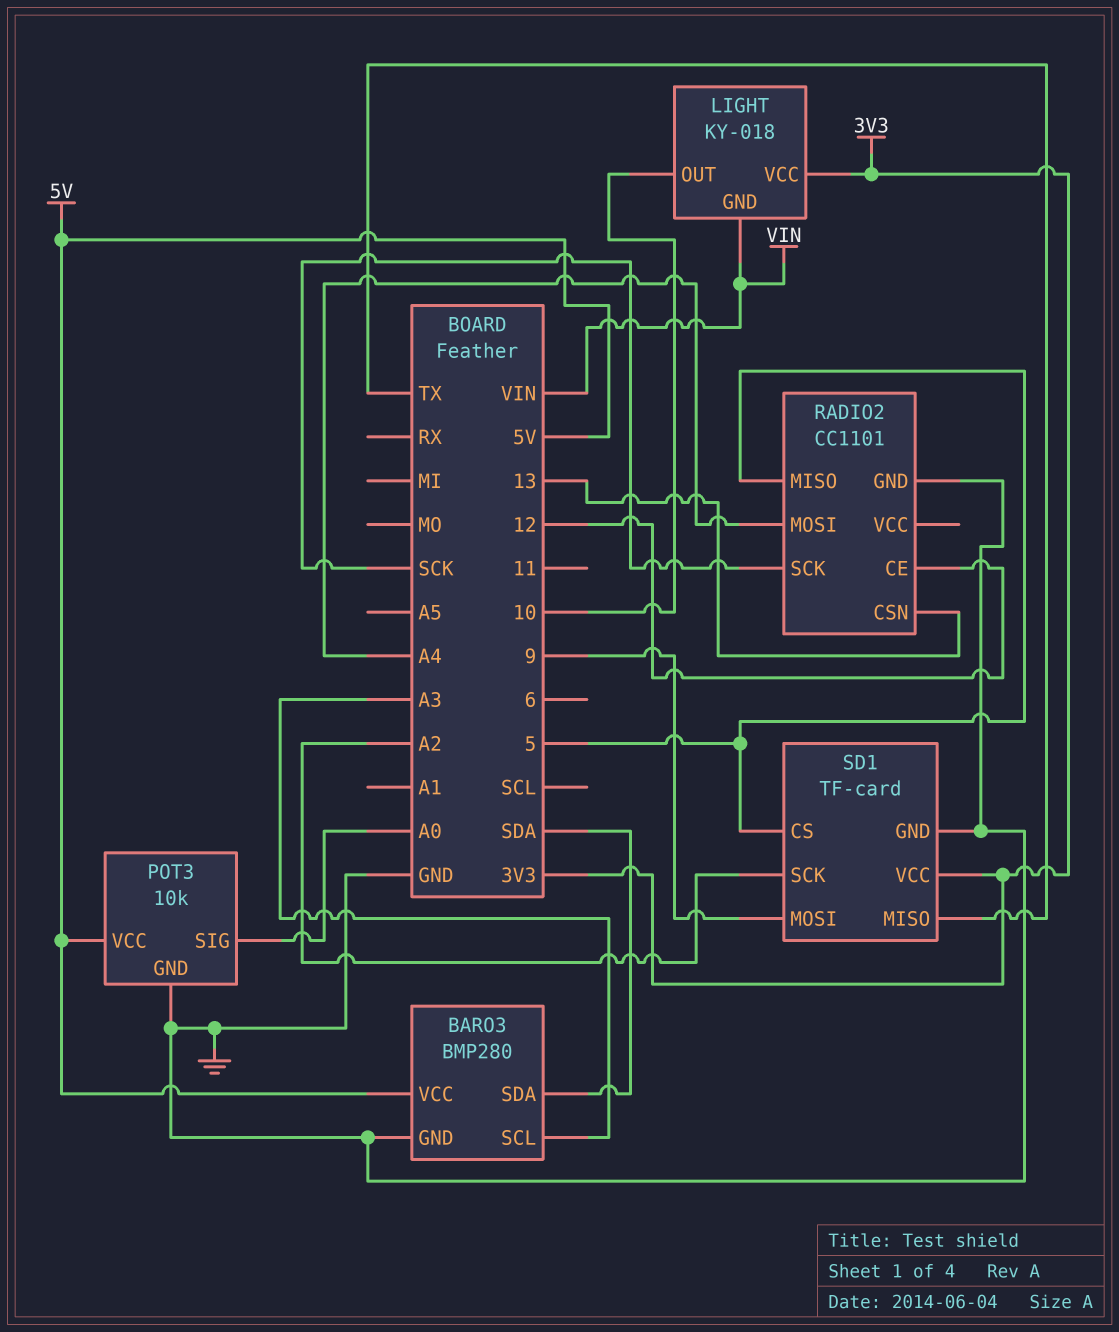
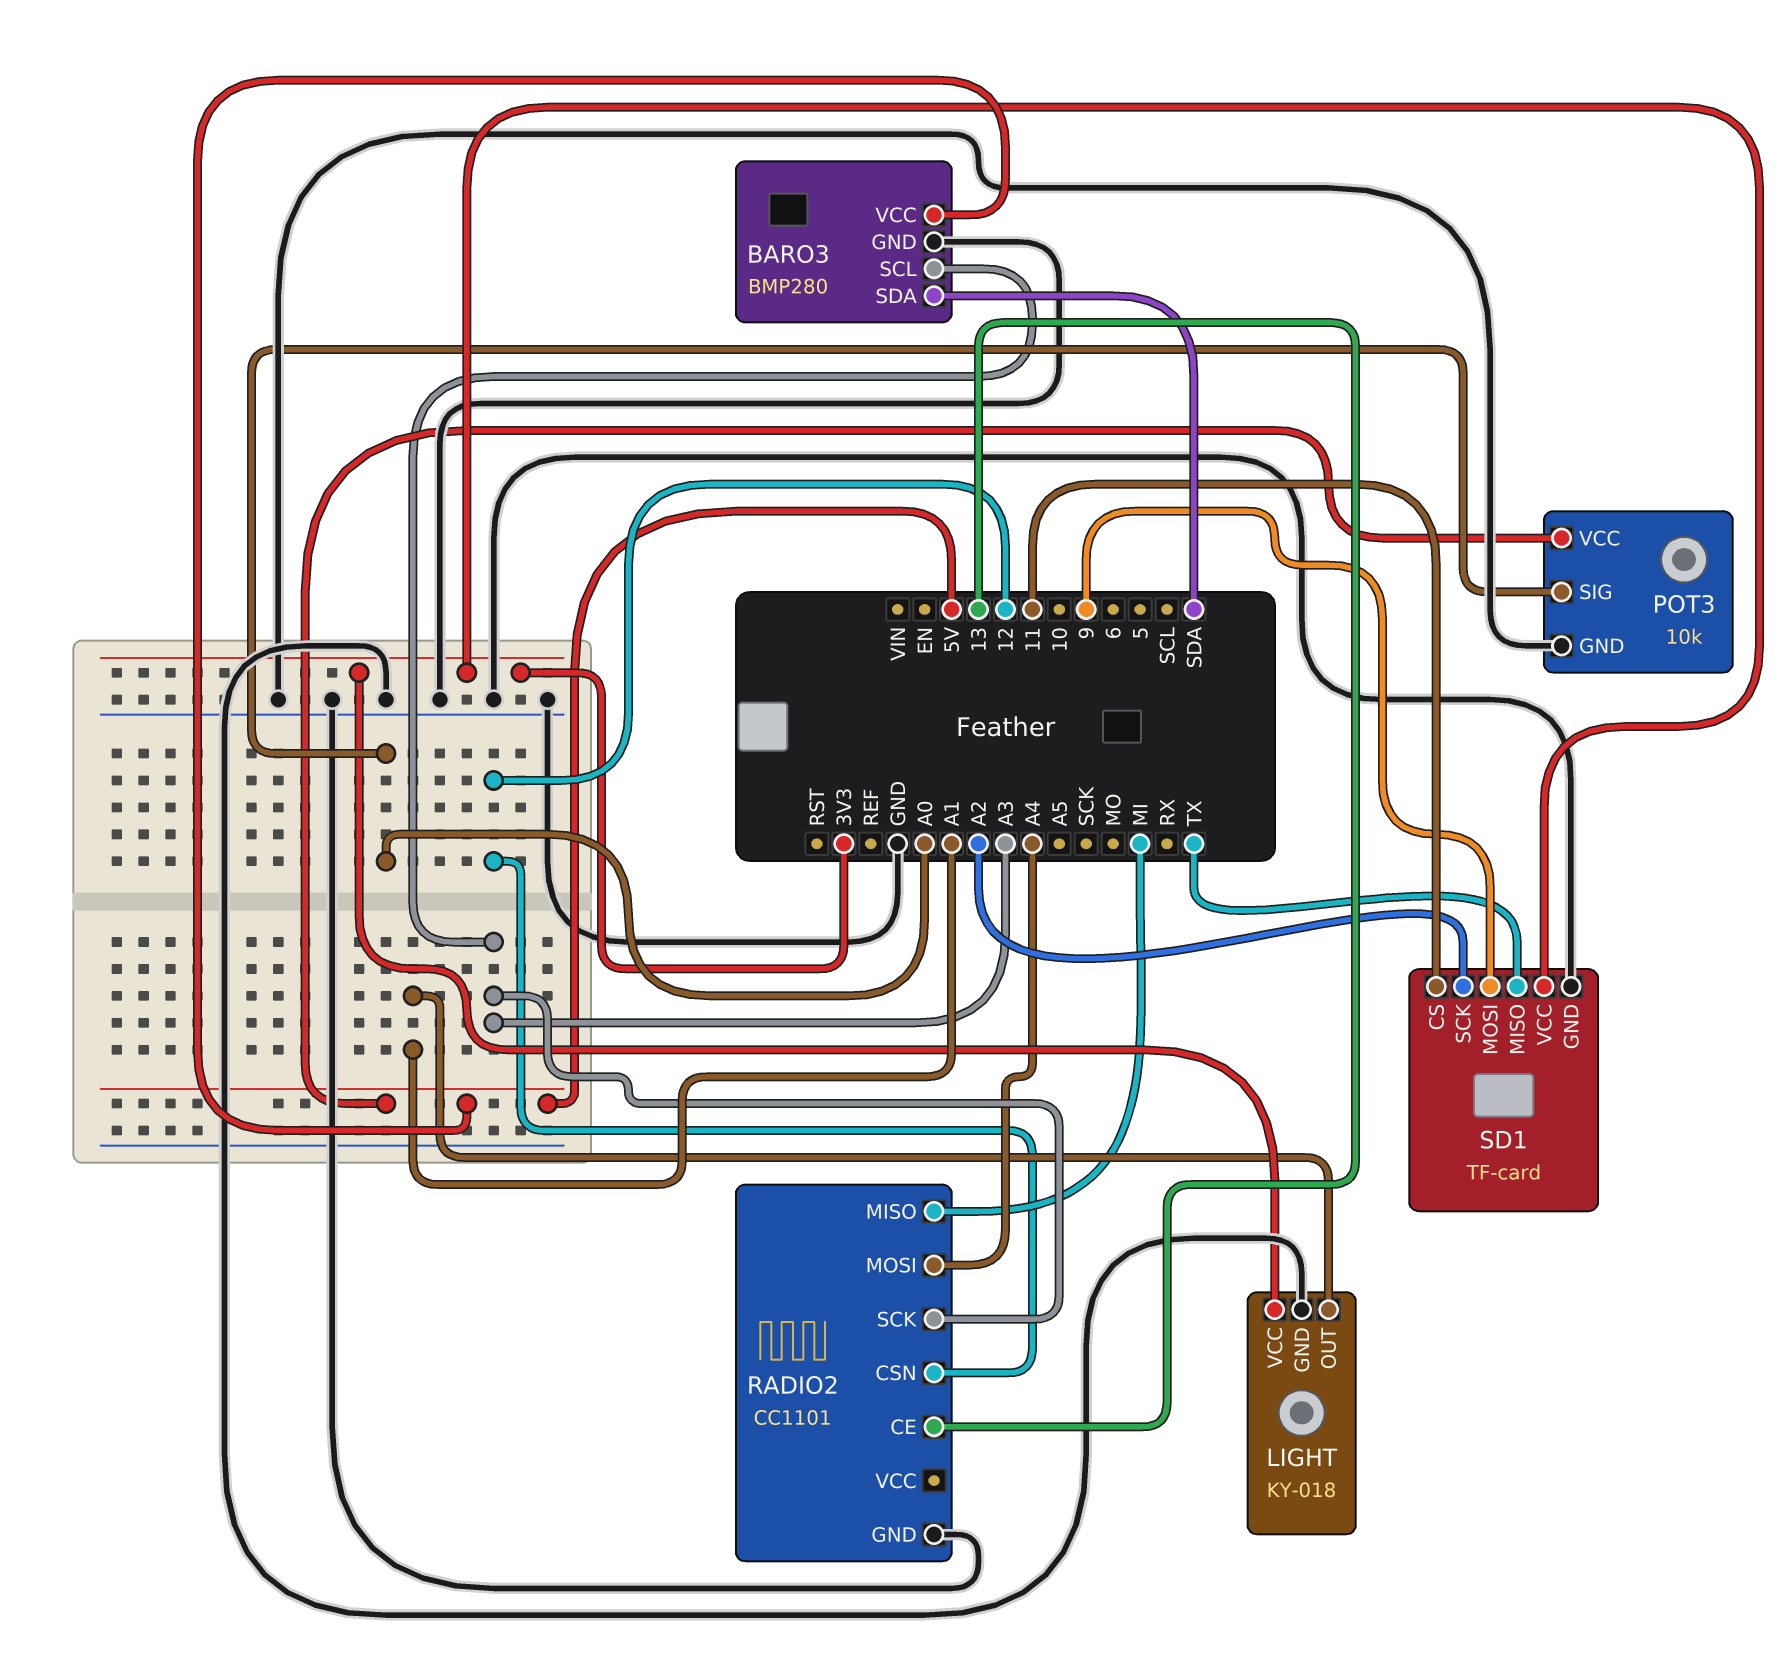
LIGHT pin GND: VIN -> GND
LIGHT pin OUT: 10 -> A1
RADIO2 pin CE: 12 -> 13
RADIO2 pin CSN: 13 -> 12
RADIO2 pin MISO: 5 -> MI
RADIO2 pin SCK: SCK -> A3
SD1 pin CS: 5 -> 11

